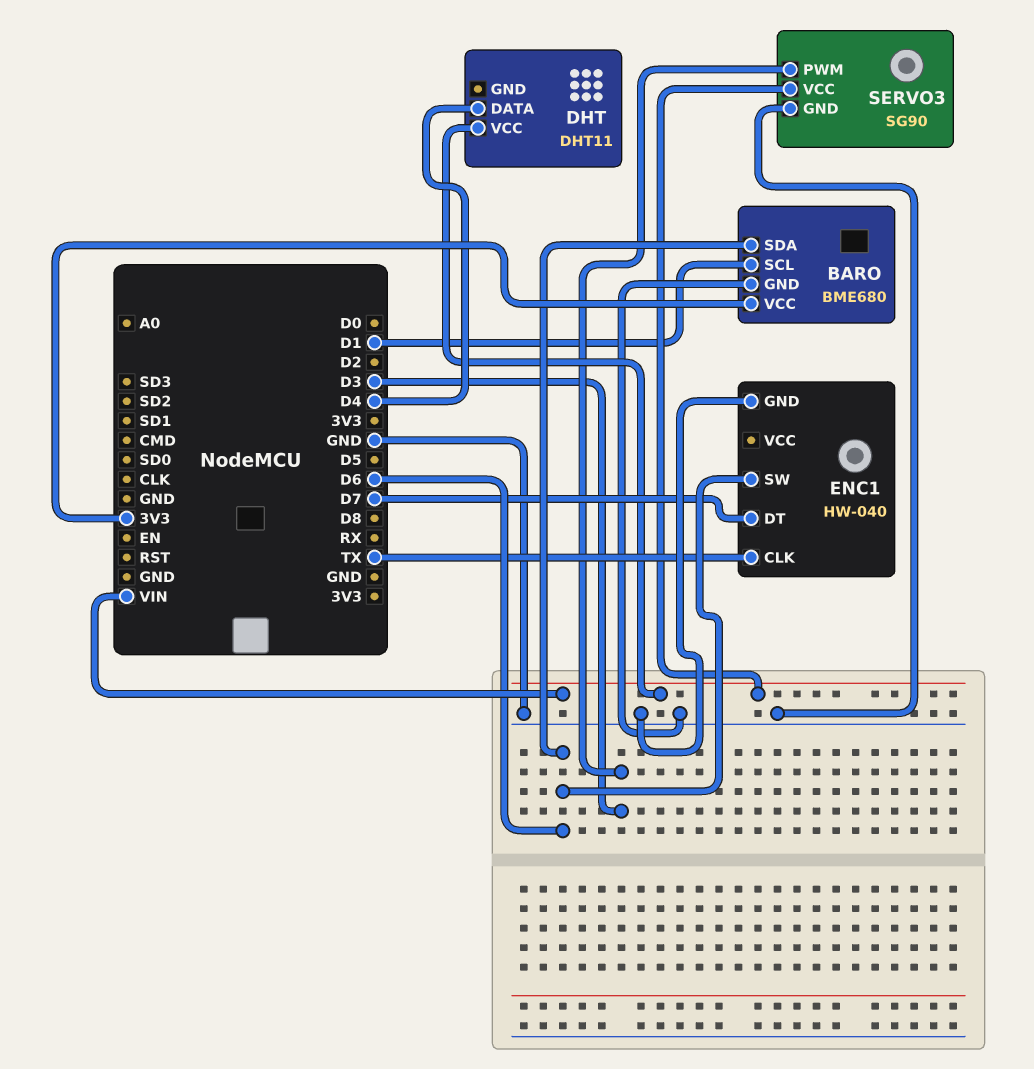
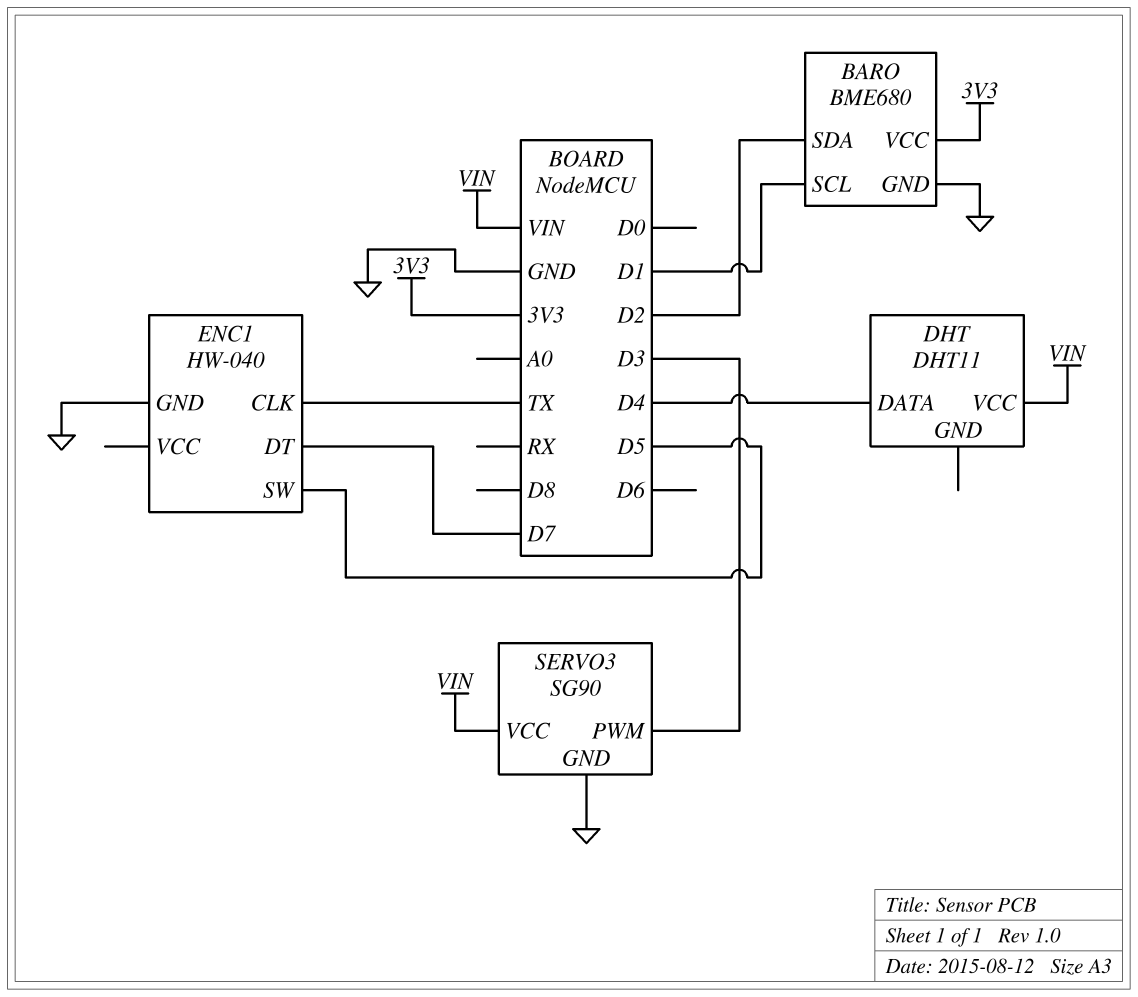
BARO pin SDA: D6 -> D2
ENC1 pin SW: D6 -> D5

